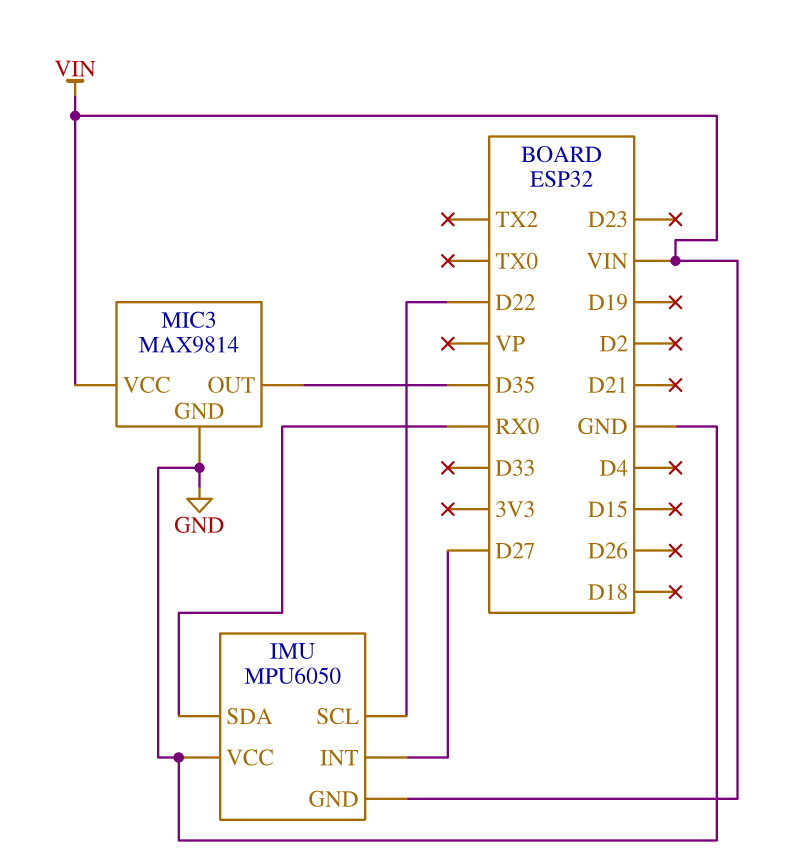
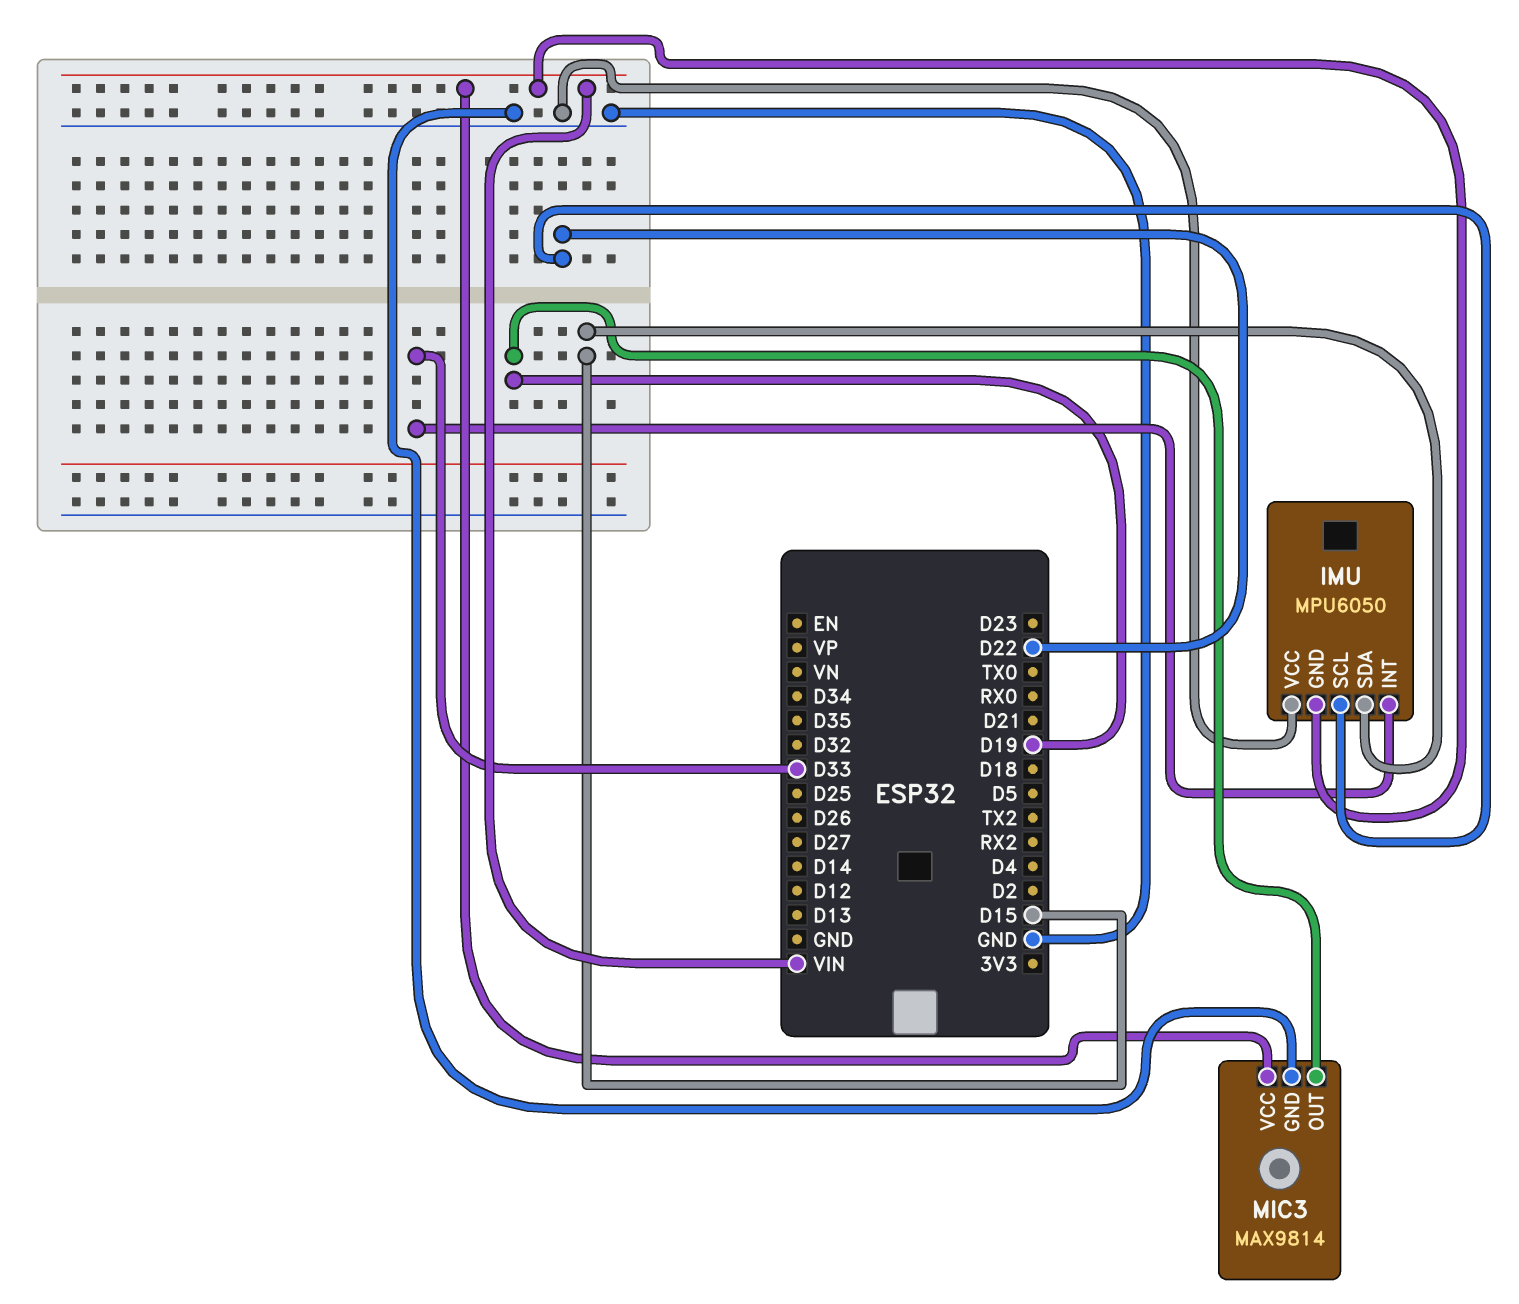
IMU pin INT: D27 -> D33
IMU pin SDA: RX0 -> D15
MIC3 pin OUT: D35 -> D19

